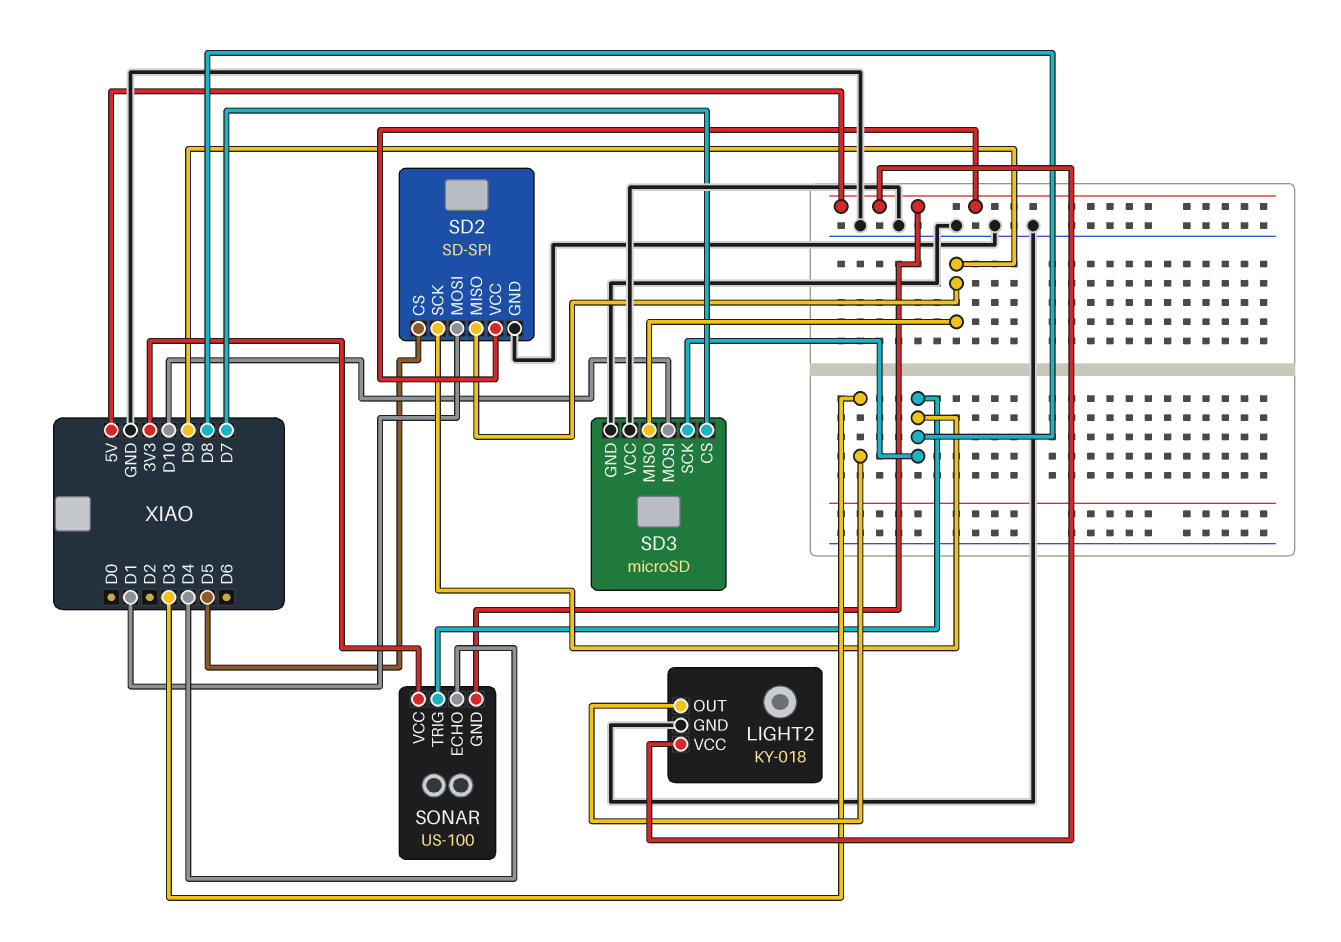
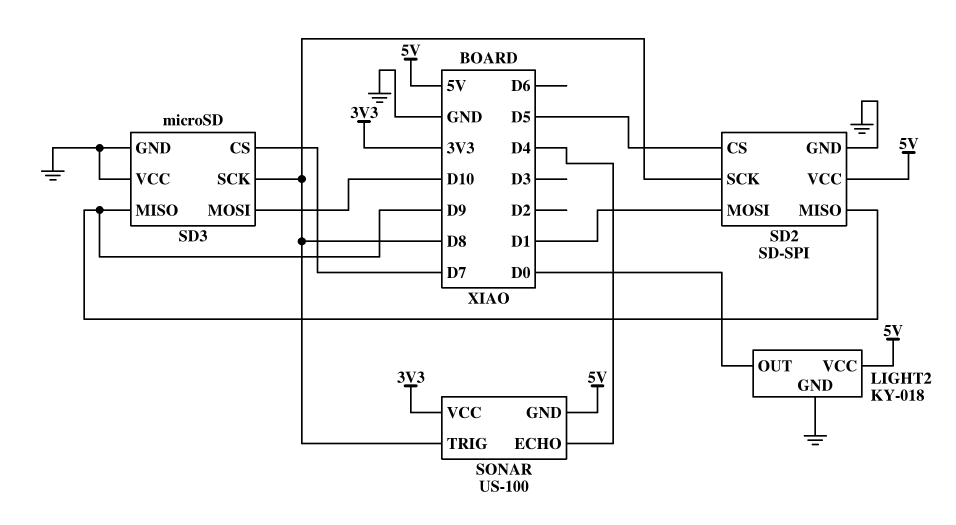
LIGHT2 pin OUT: D3 -> D0

